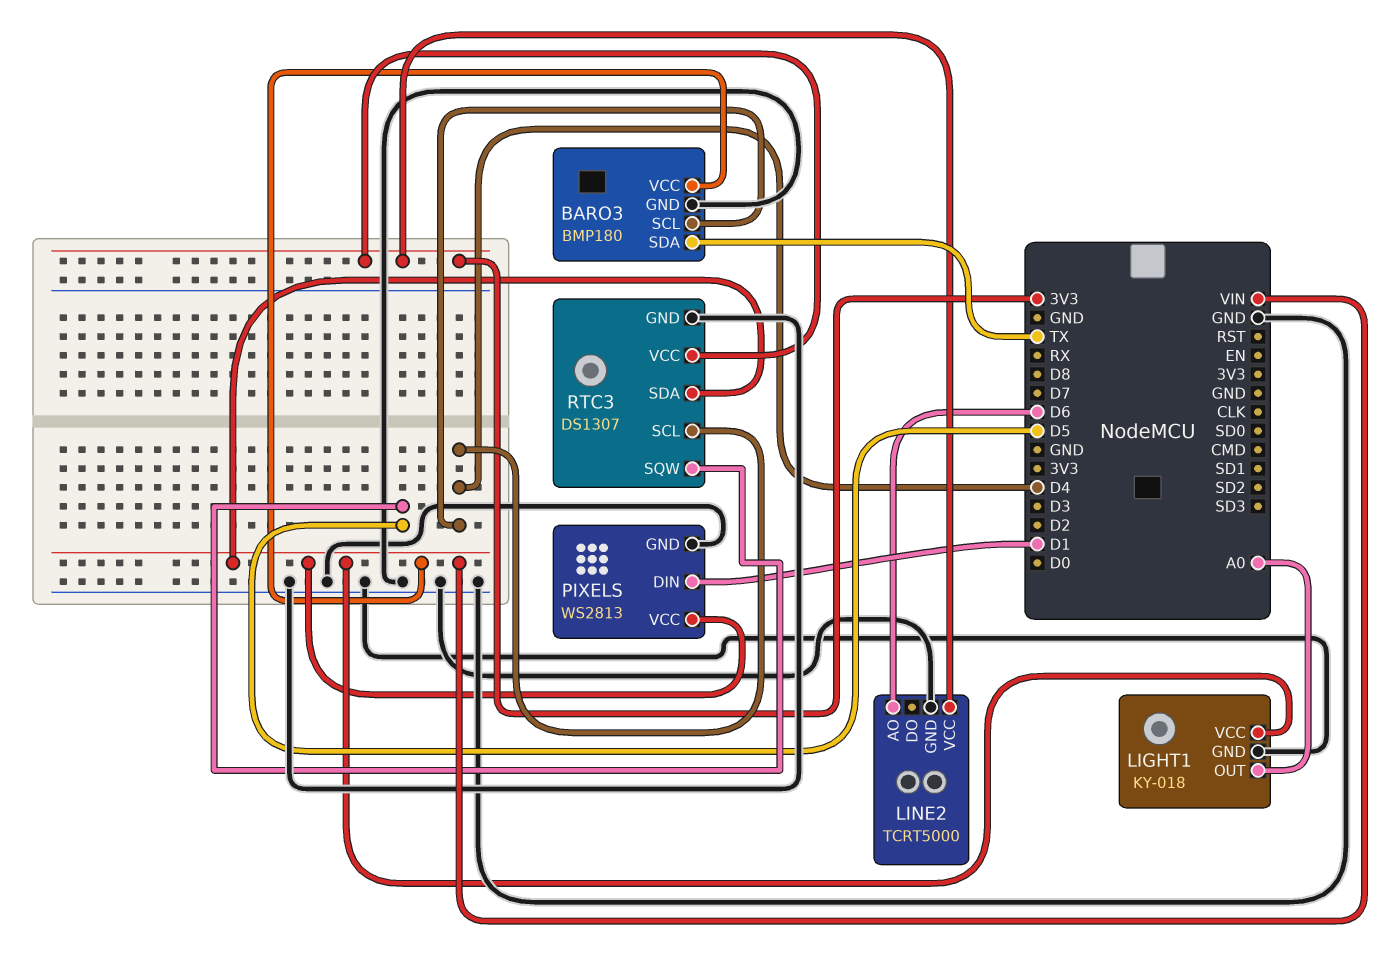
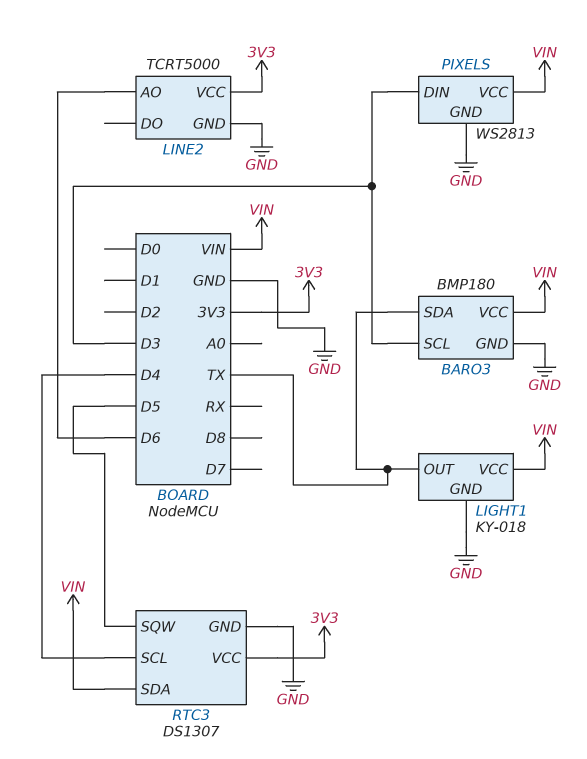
BARO3 pin SCL: D4 -> D3
LIGHT1 pin OUT: A0 -> TX
PIXELS pin DIN: D1 -> D3

